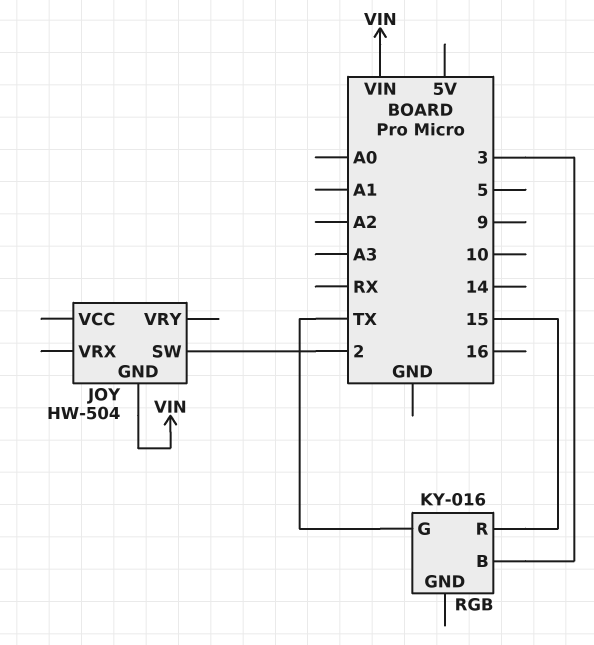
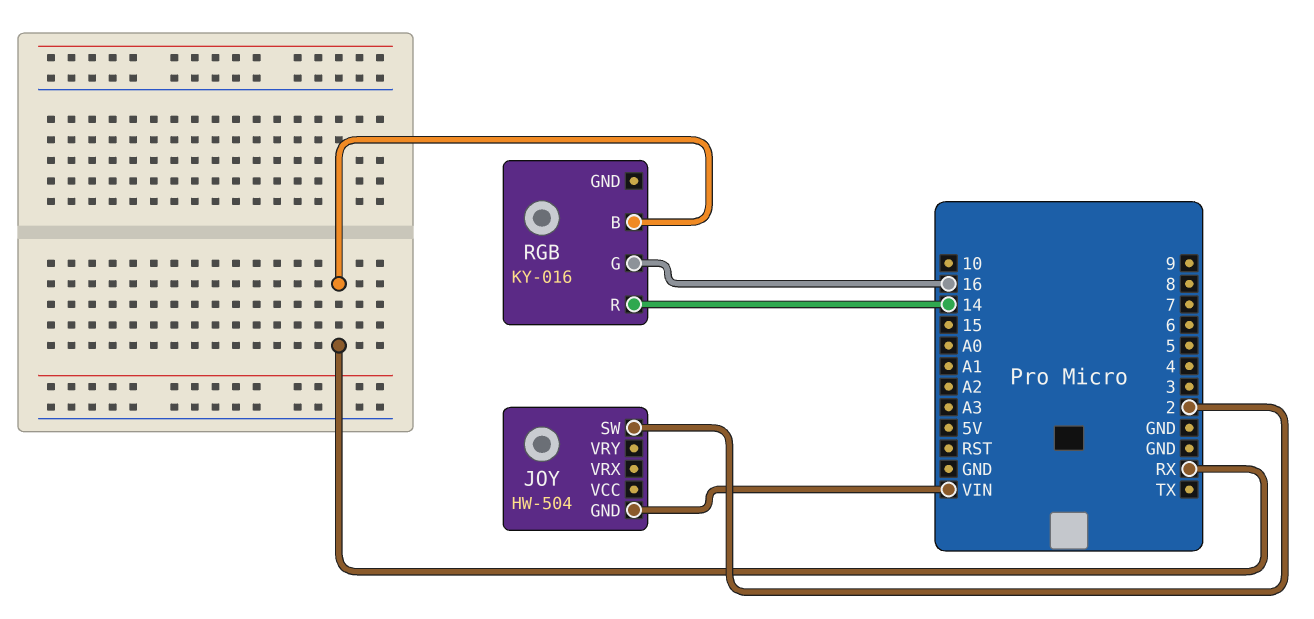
RGB pin B: 3 -> RX
RGB pin G: TX -> 16
RGB pin R: 15 -> 14

